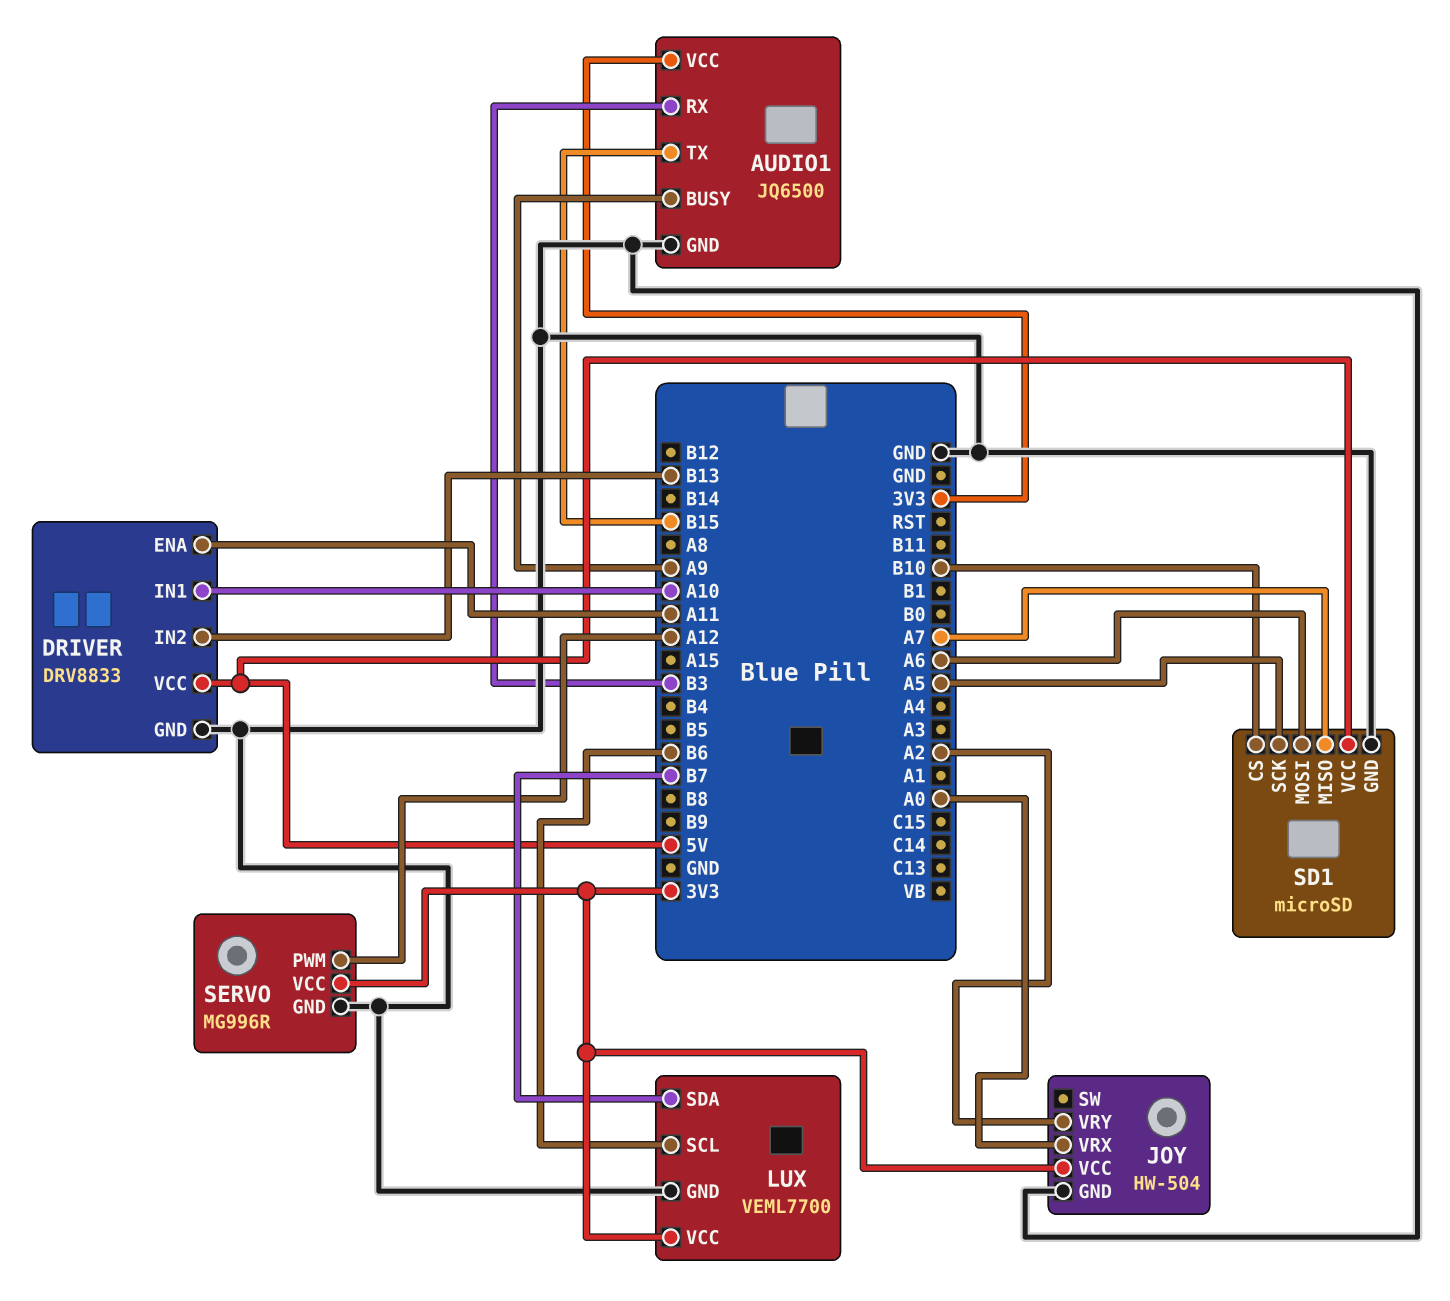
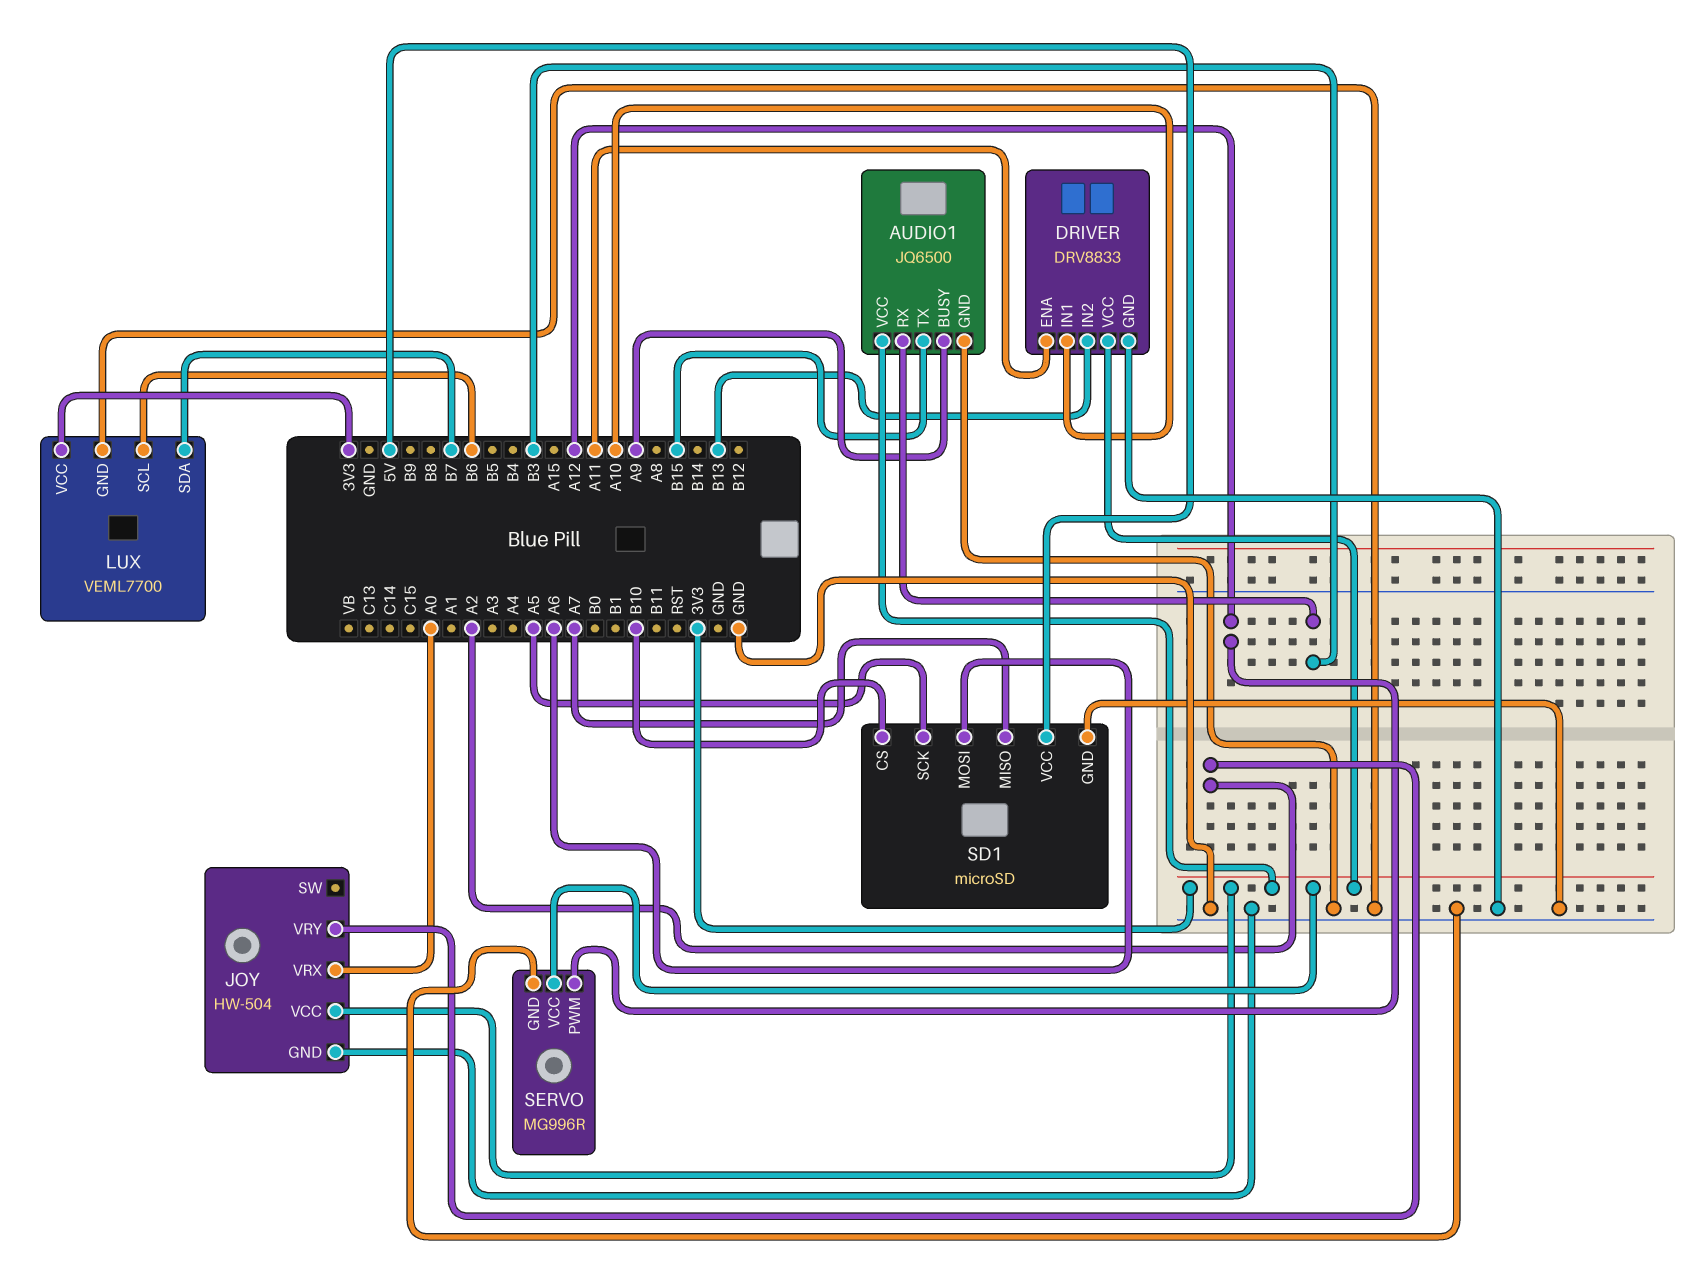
DRIVER pin VCC: 5V -> 3V3

